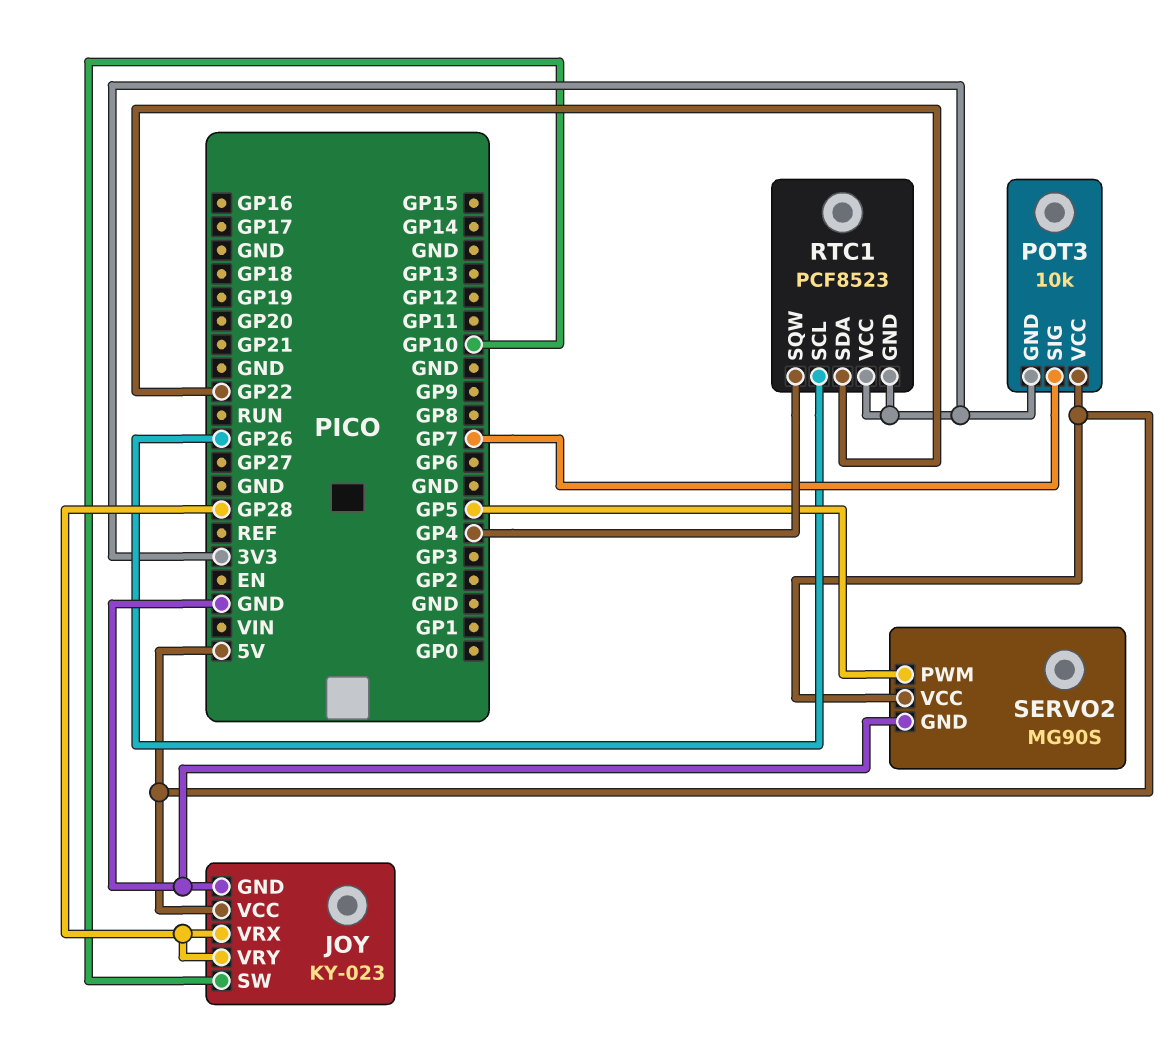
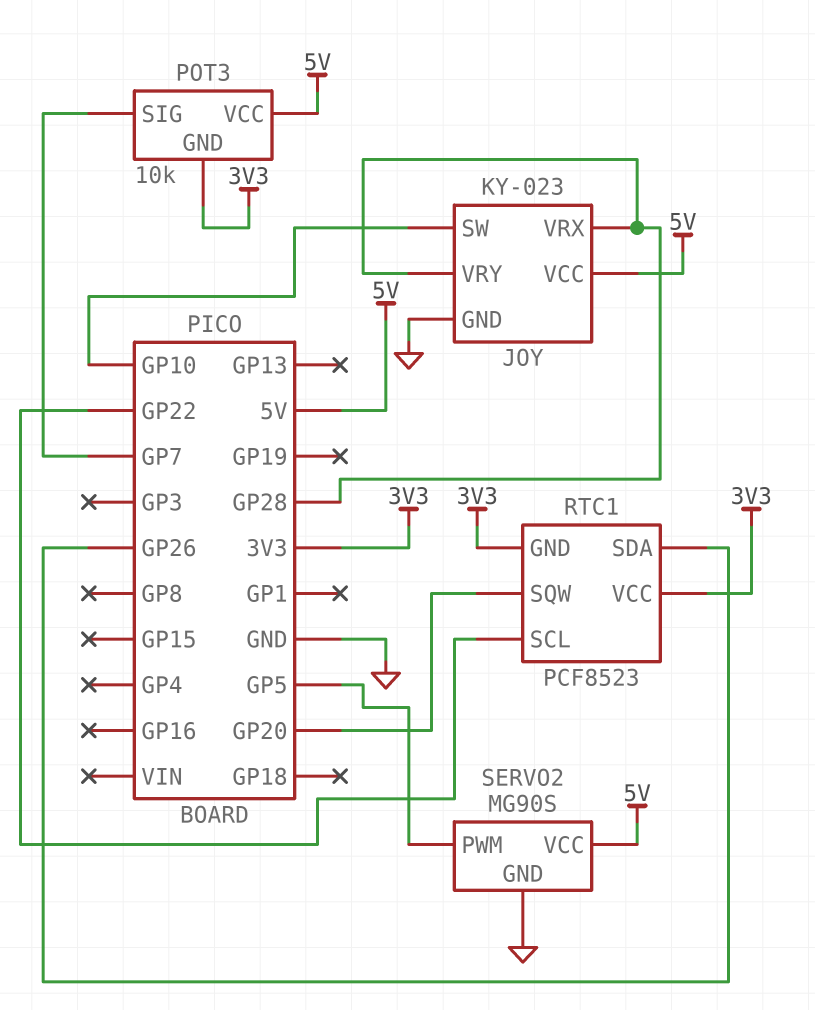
RTC1 pin SCL: GP26 -> GP22
RTC1 pin SDA: GP22 -> GP26
RTC1 pin SQW: GP4 -> GP20

